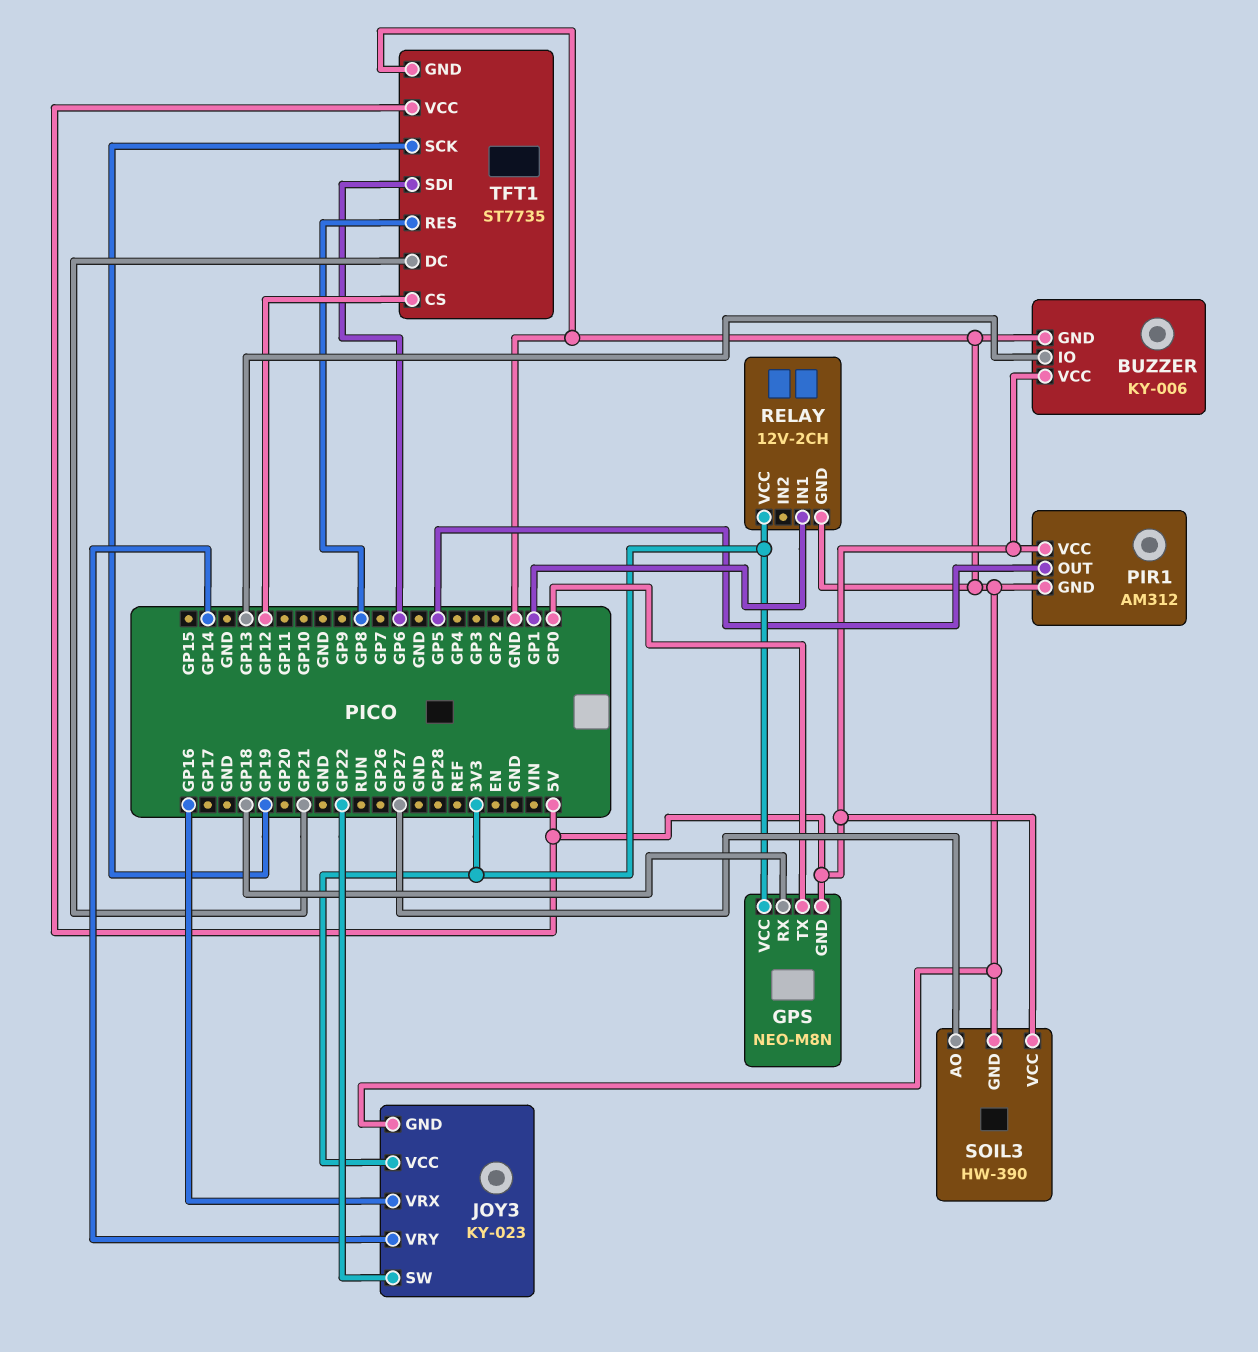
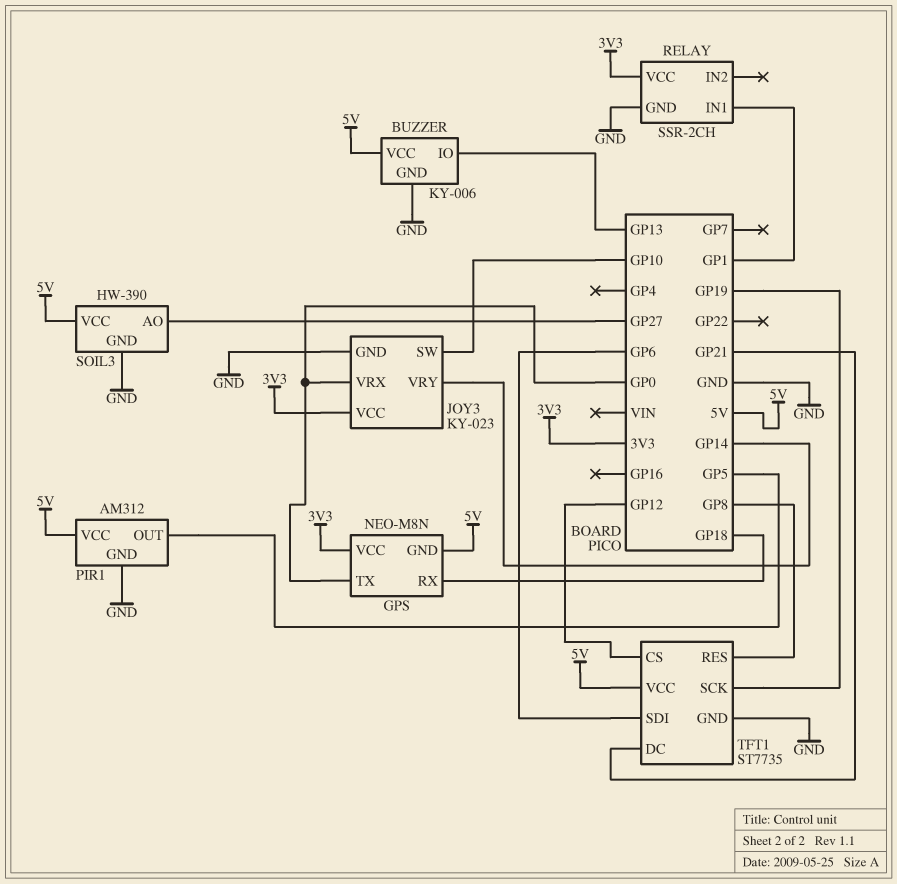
JOY3 pin SW: GP22 -> GP10
JOY3 pin VRX: GP16 -> GP0
RELAY: 12V-2CH -> SSR-2CH

